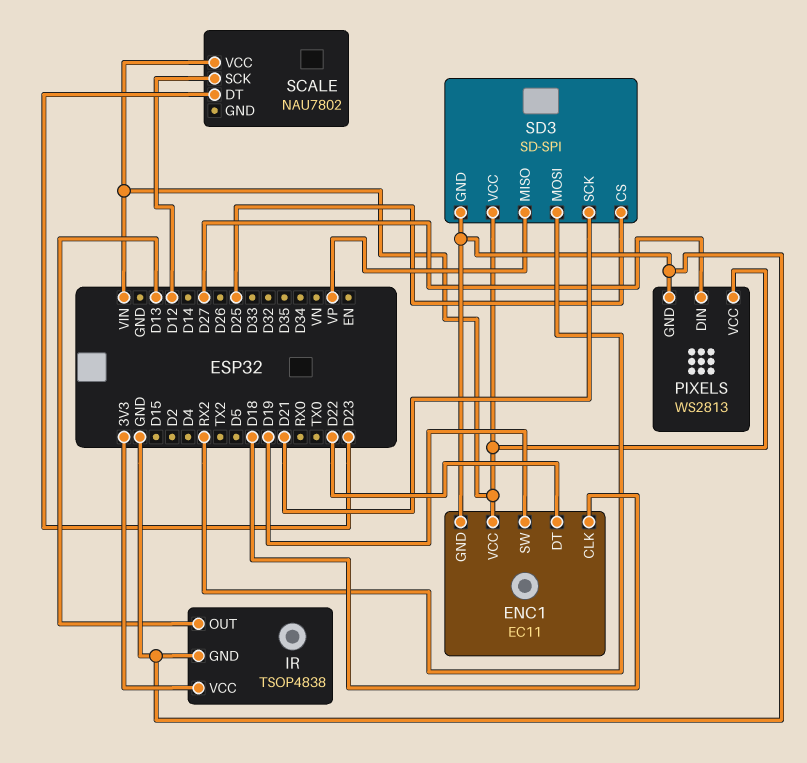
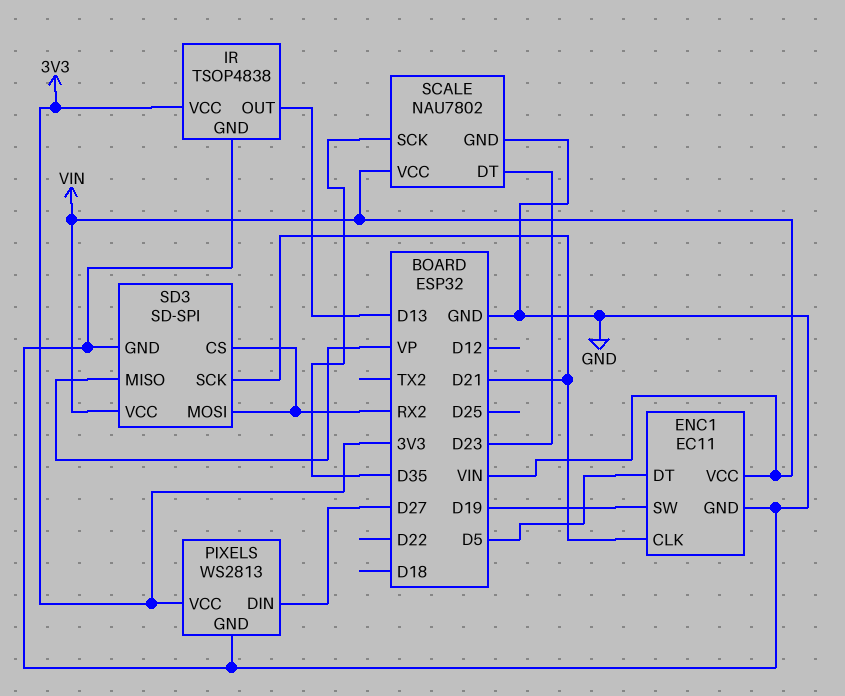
ENC1 pin CLK: D18 -> D21
ENC1 pin DT: D22 -> D5
PIXELS pin VCC: VIN -> 3V3
SCALE pin GND: none -> GND
SCALE pin SCK: D12 -> D35
SD3 pin CS: D25 -> RX2

